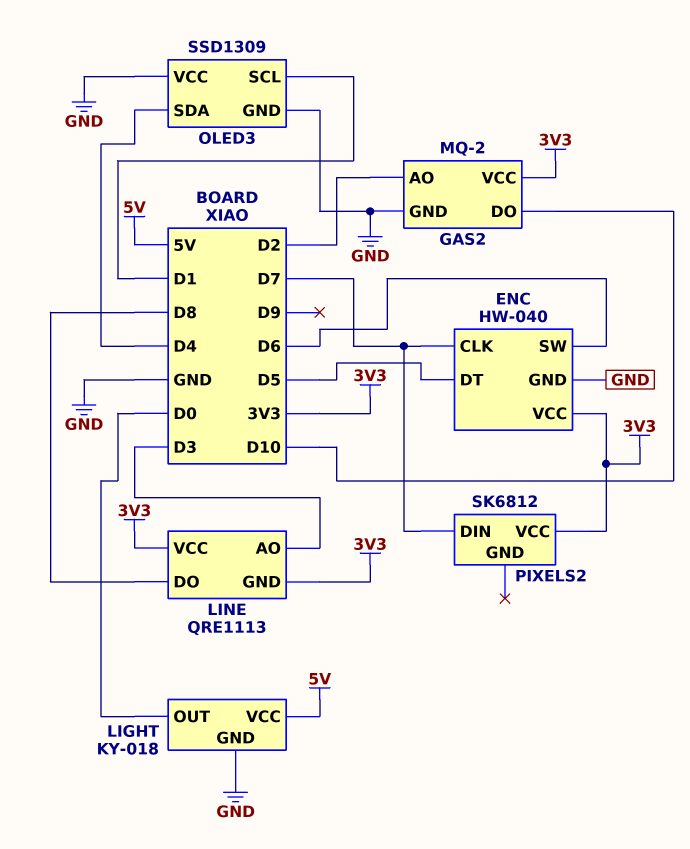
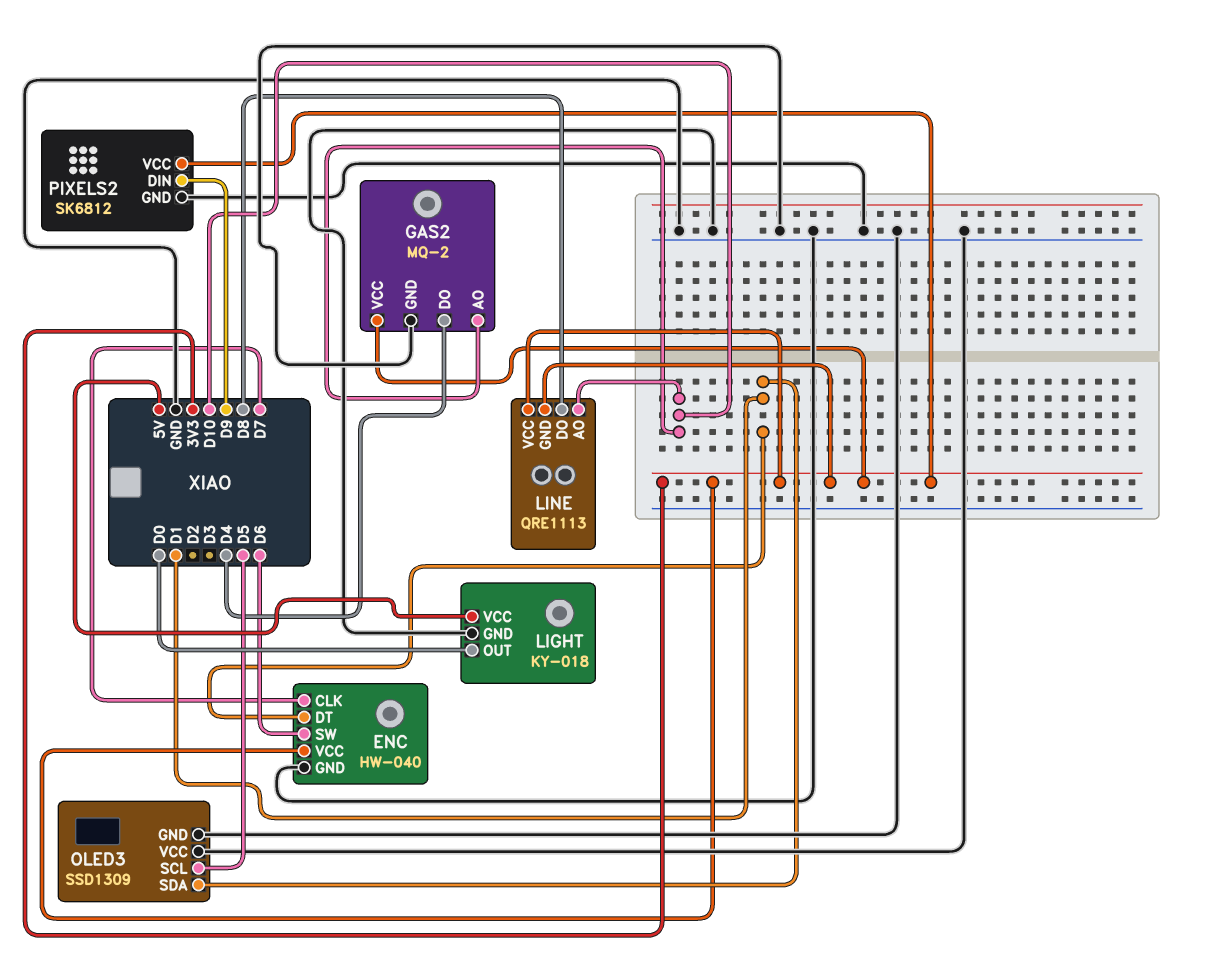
ENC pin DT: D5 -> D1
GAS2 pin AO: D2 -> D10
GAS2 pin DO: D10 -> D4
LINE pin AO: D3 -> D10
OLED3 pin SCL: D1 -> D5
OLED3 pin SDA: D4 -> D1
PIXELS2 pin DIN: D7 -> D9
PIXELS2 pin GND: none -> GND

